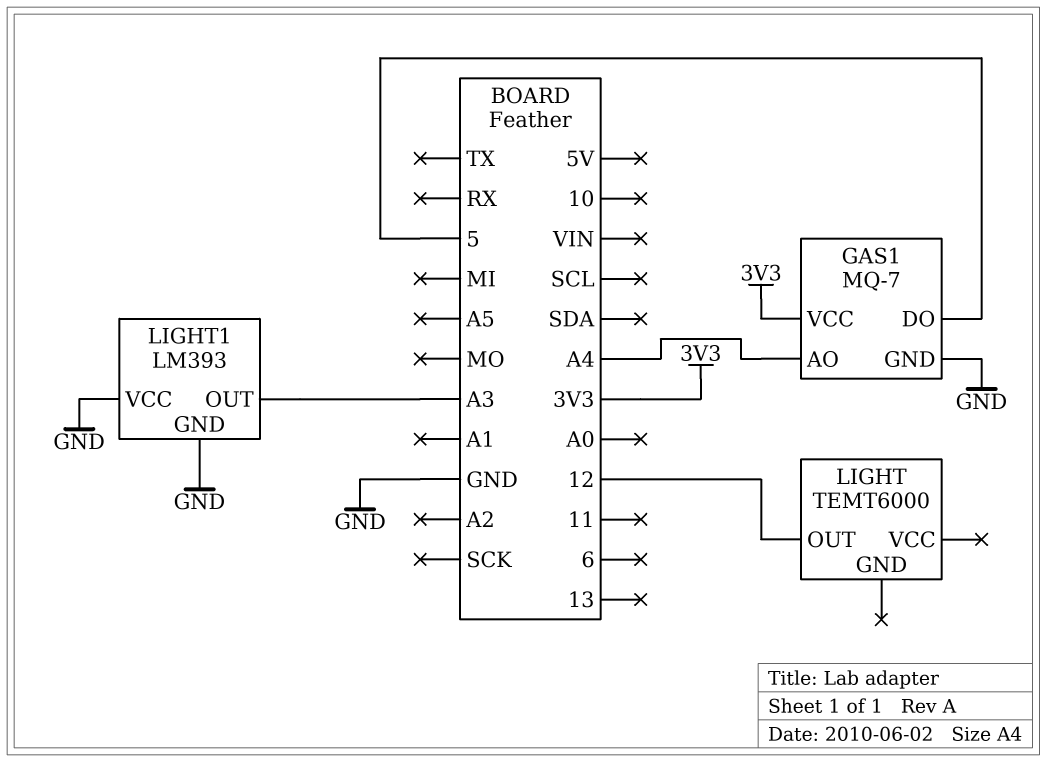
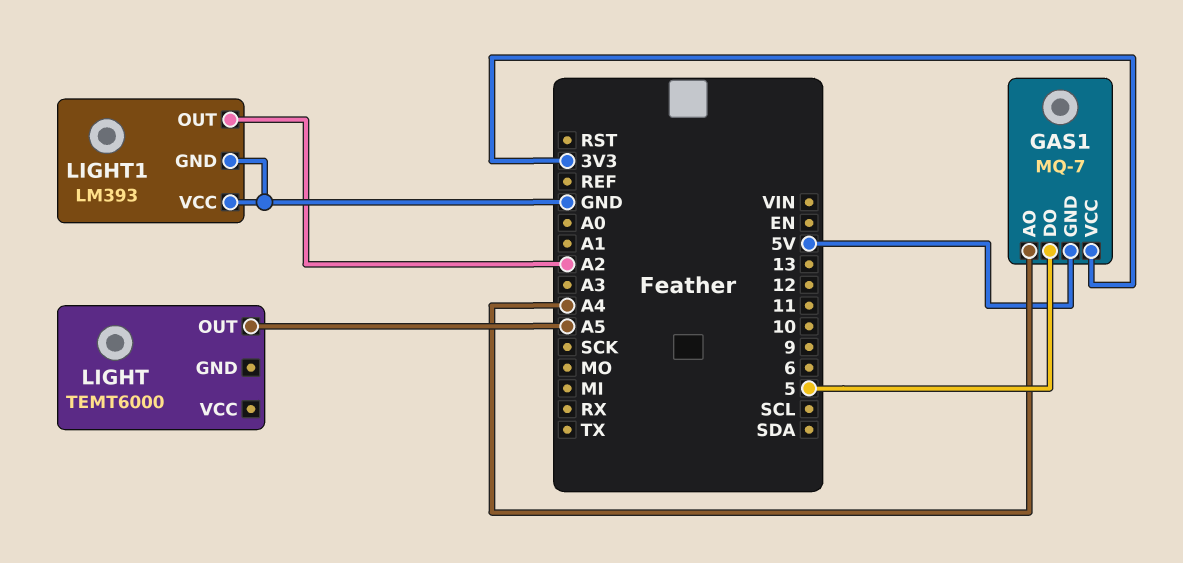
GAS1 pin GND: GND -> 5V
LIGHT pin OUT: 12 -> A5
LIGHT1 pin OUT: A3 -> A2

